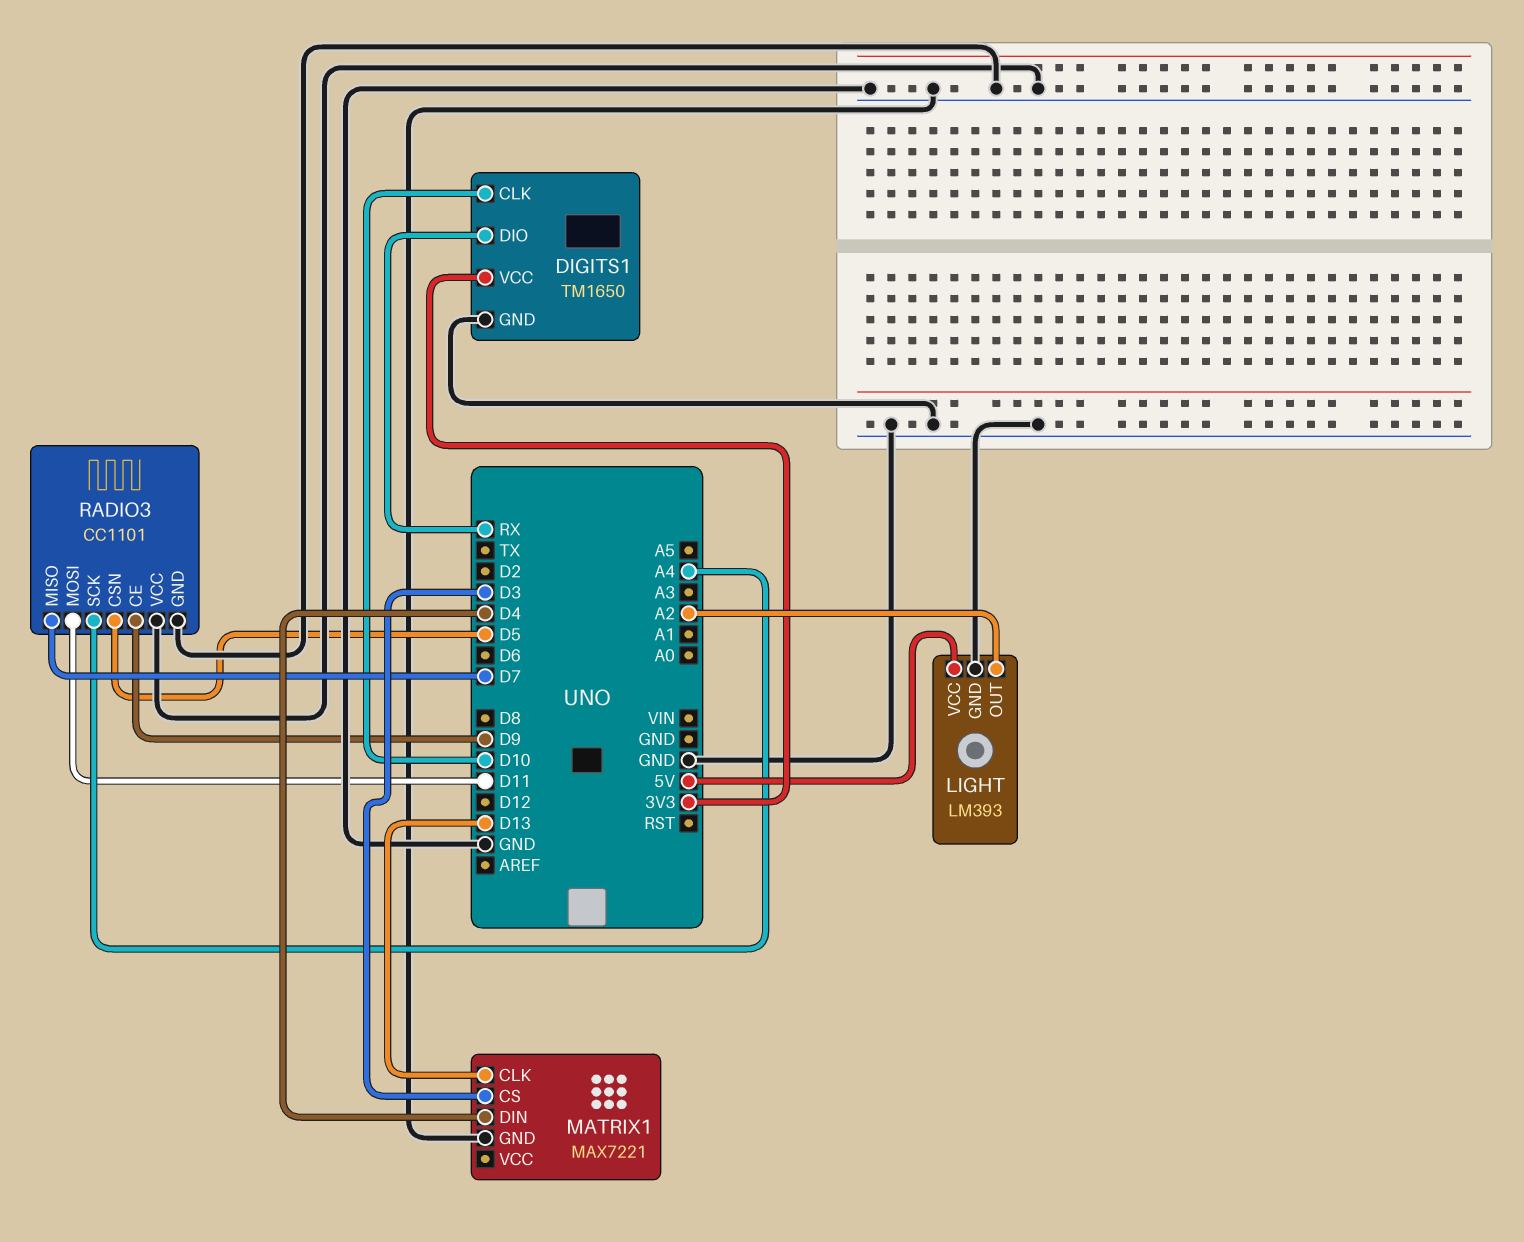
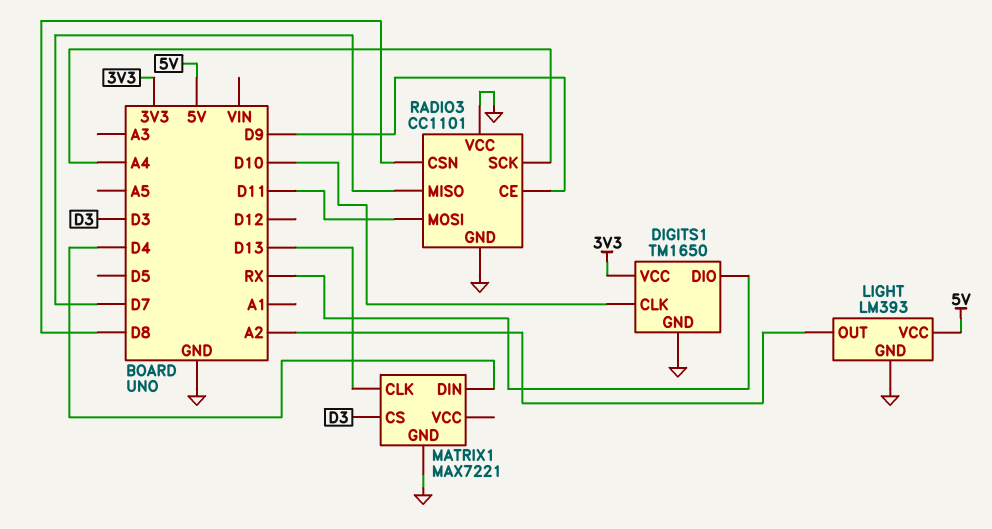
RADIO3 pin CSN: D5 -> D8

